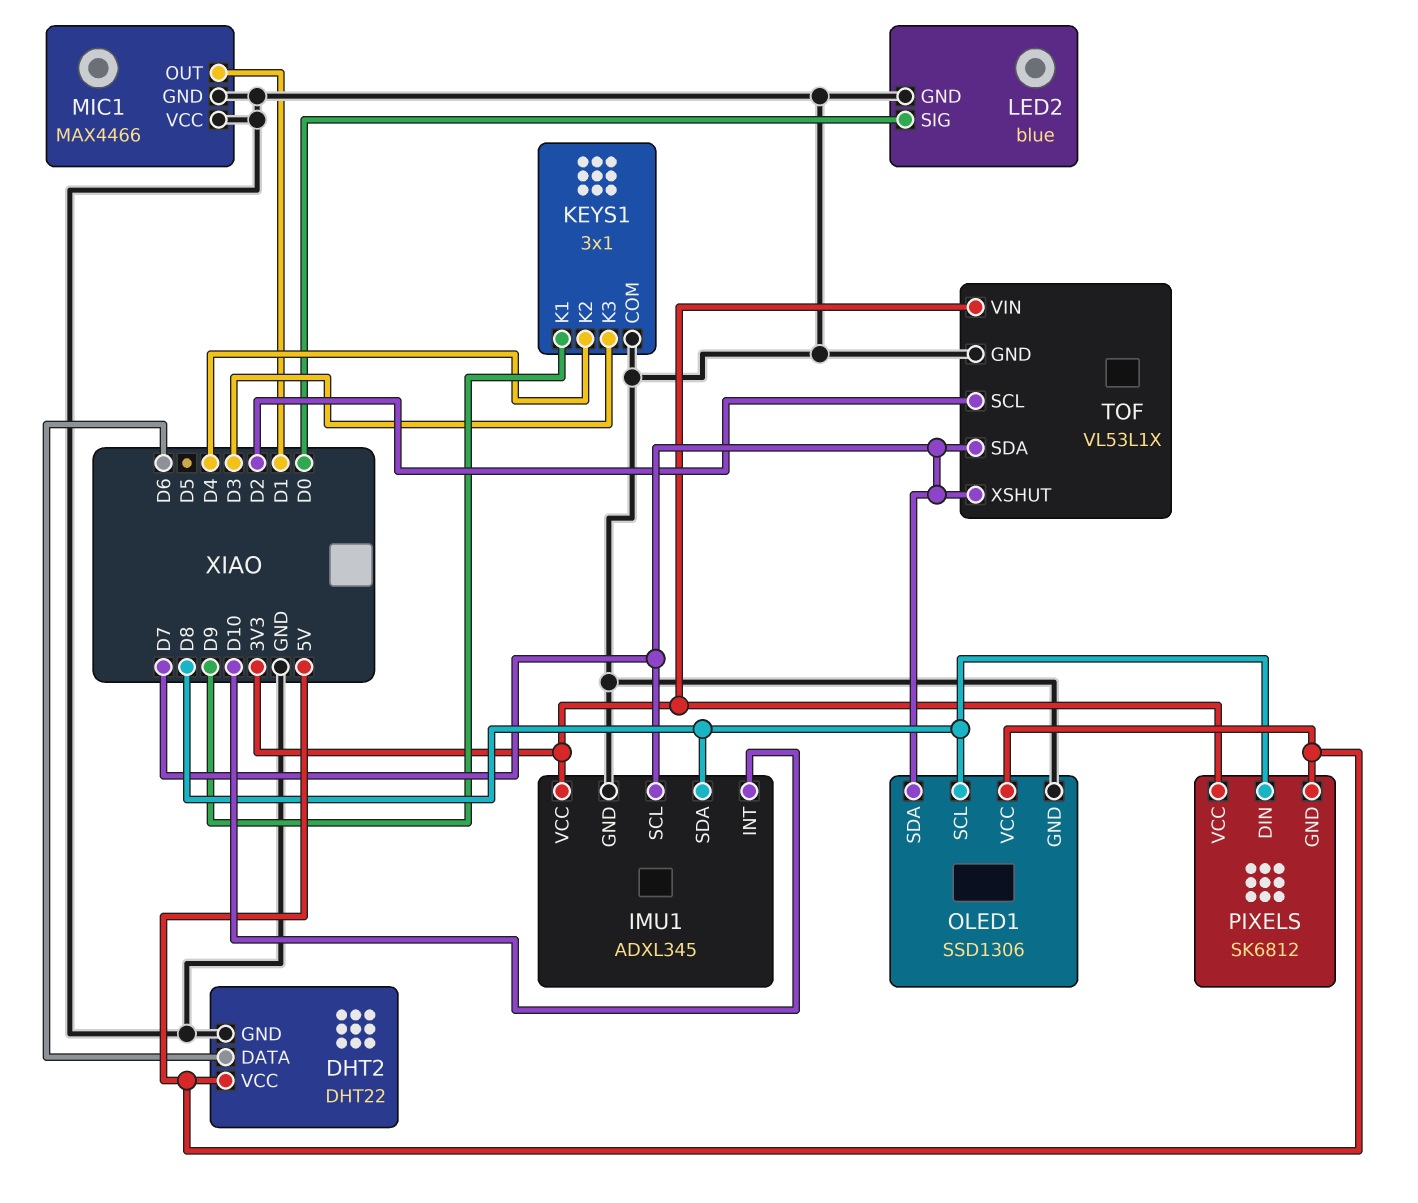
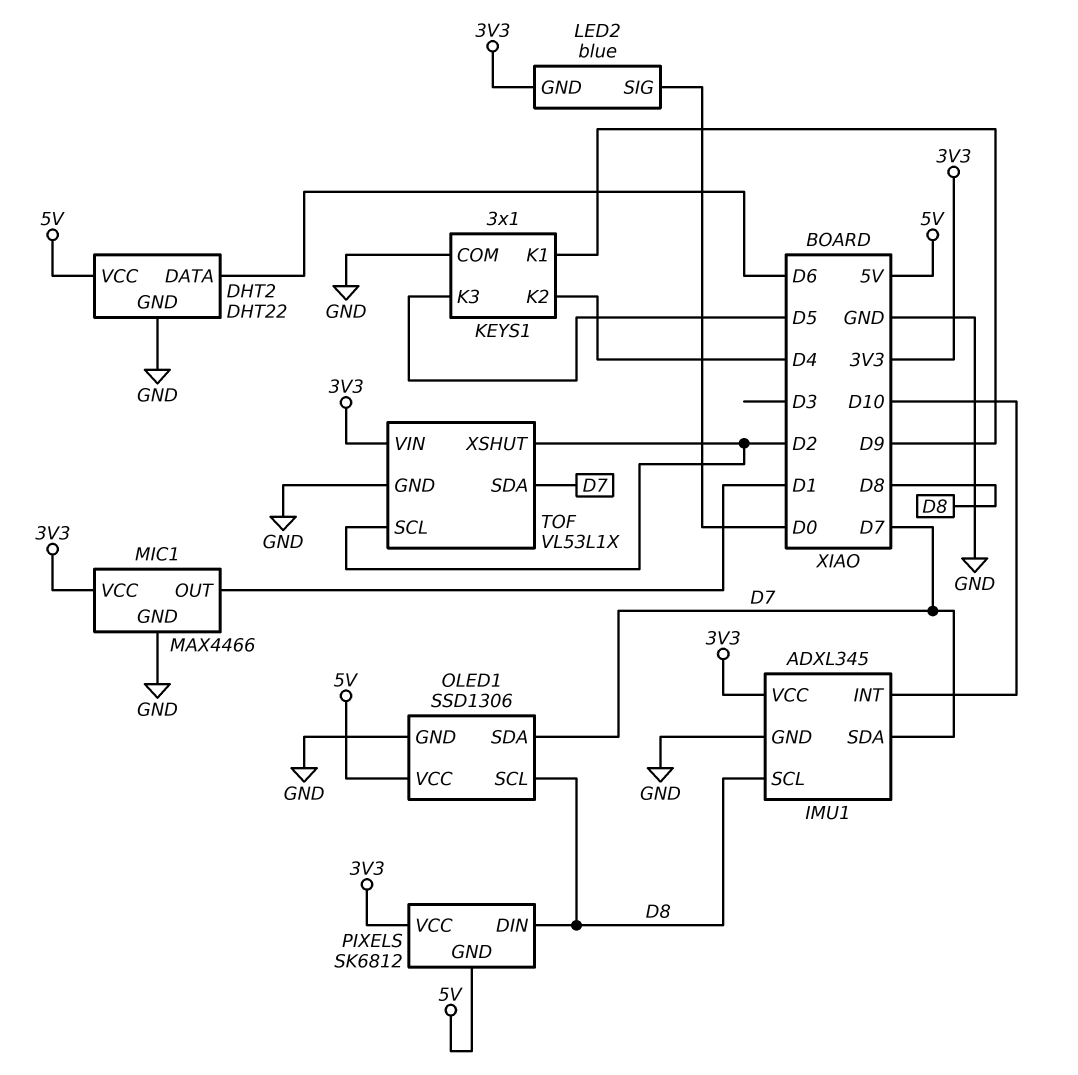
IMU1 pin SCL: D7 -> D8
IMU1 pin SDA: D8 -> D7
KEYS1 pin K3: D3 -> D5
LED2 pin GND: GND -> 3V3
MIC1 pin VCC: GND -> 3V3
TOF pin XSHUT: D7 -> D2

